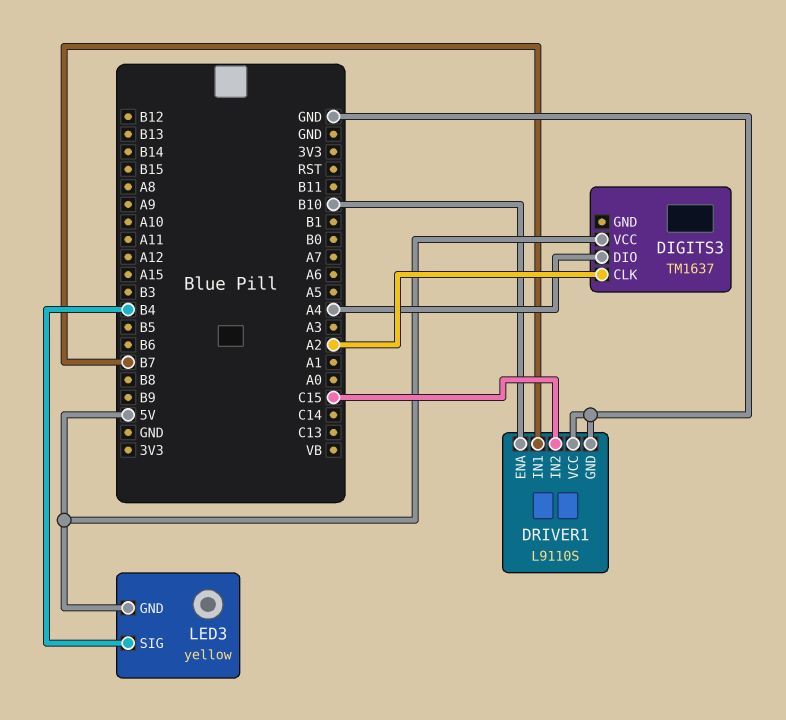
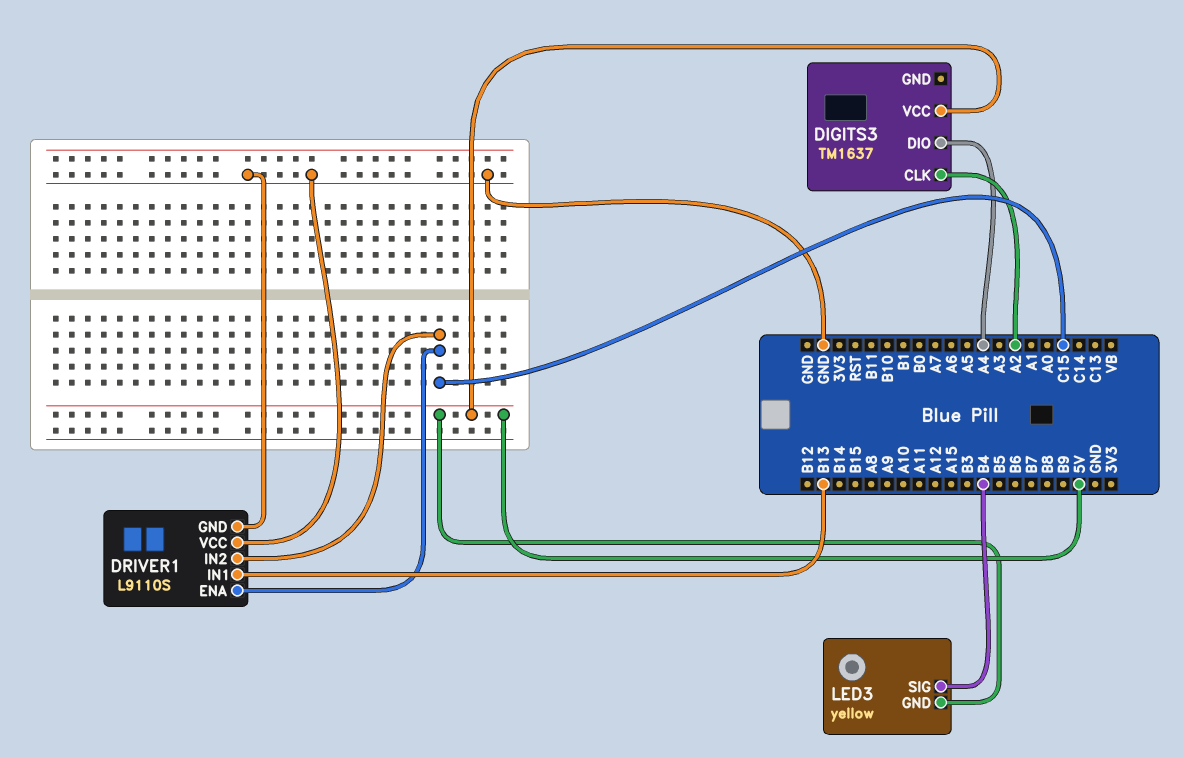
DRIVER1 pin ENA: B10 -> C15
DRIVER1 pin IN1: B7 -> B13

